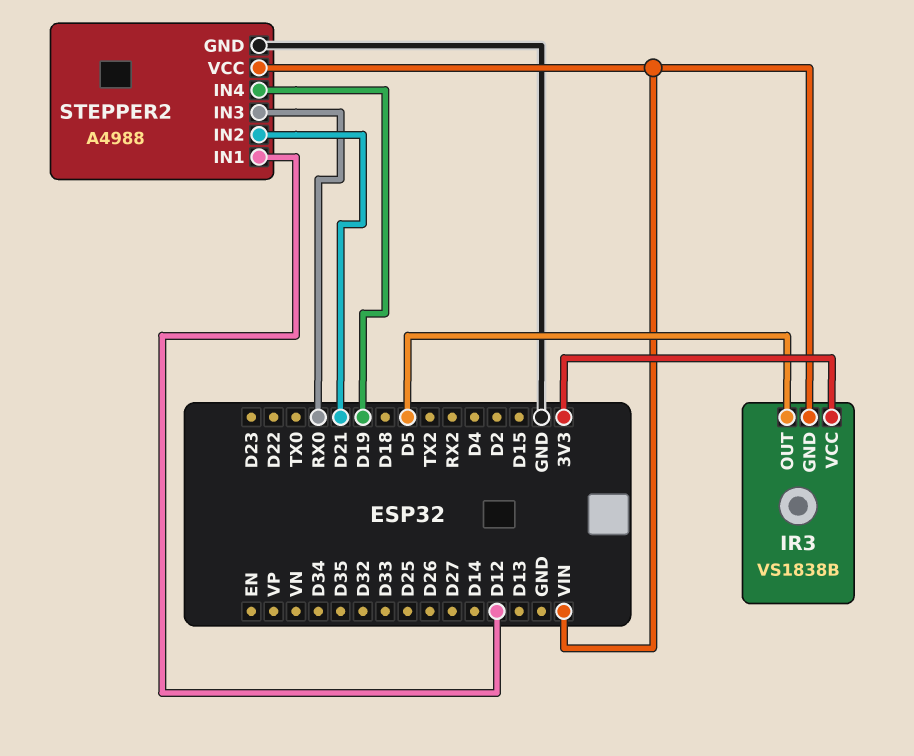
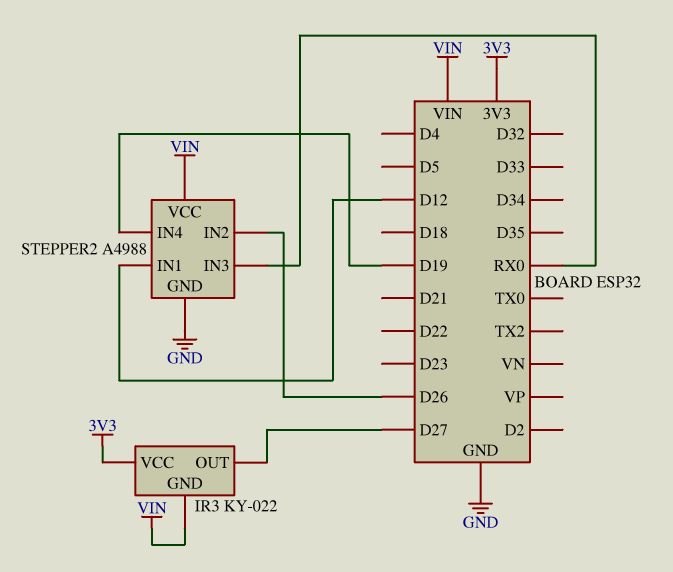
IR3: VS1838B -> KY-022
IR3 pin OUT: D5 -> D27
STEPPER2 pin IN2: D21 -> D26

